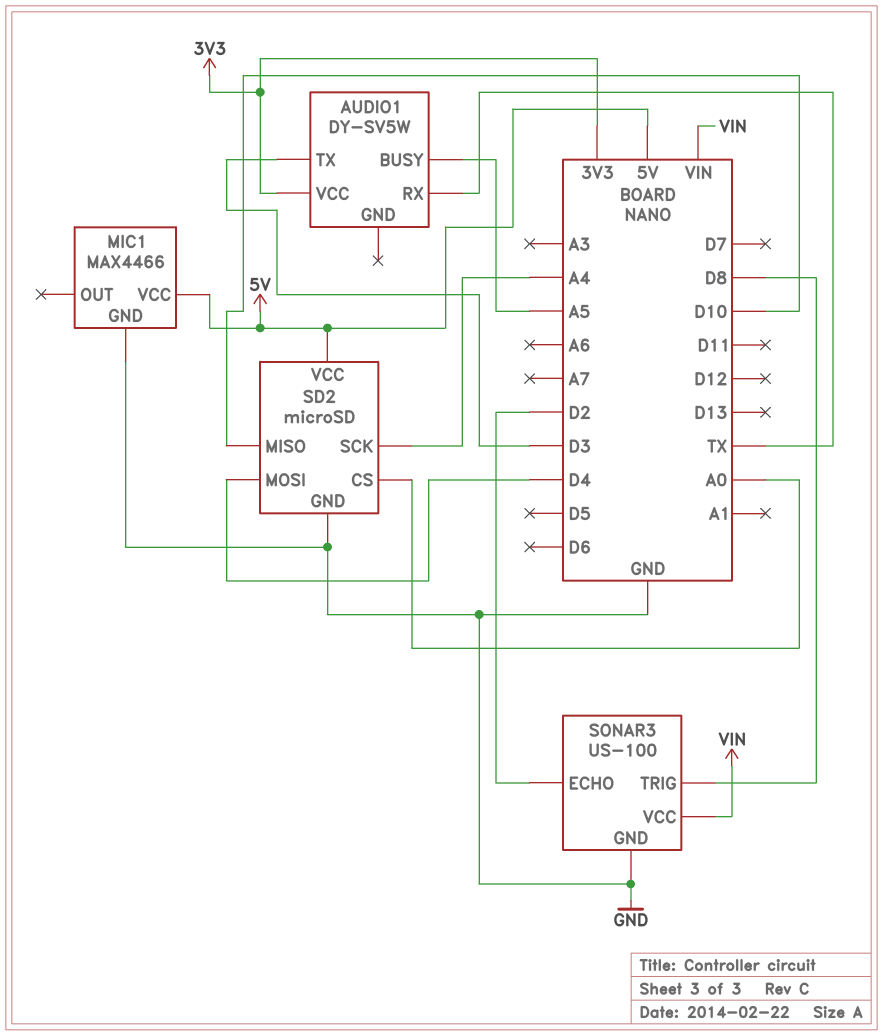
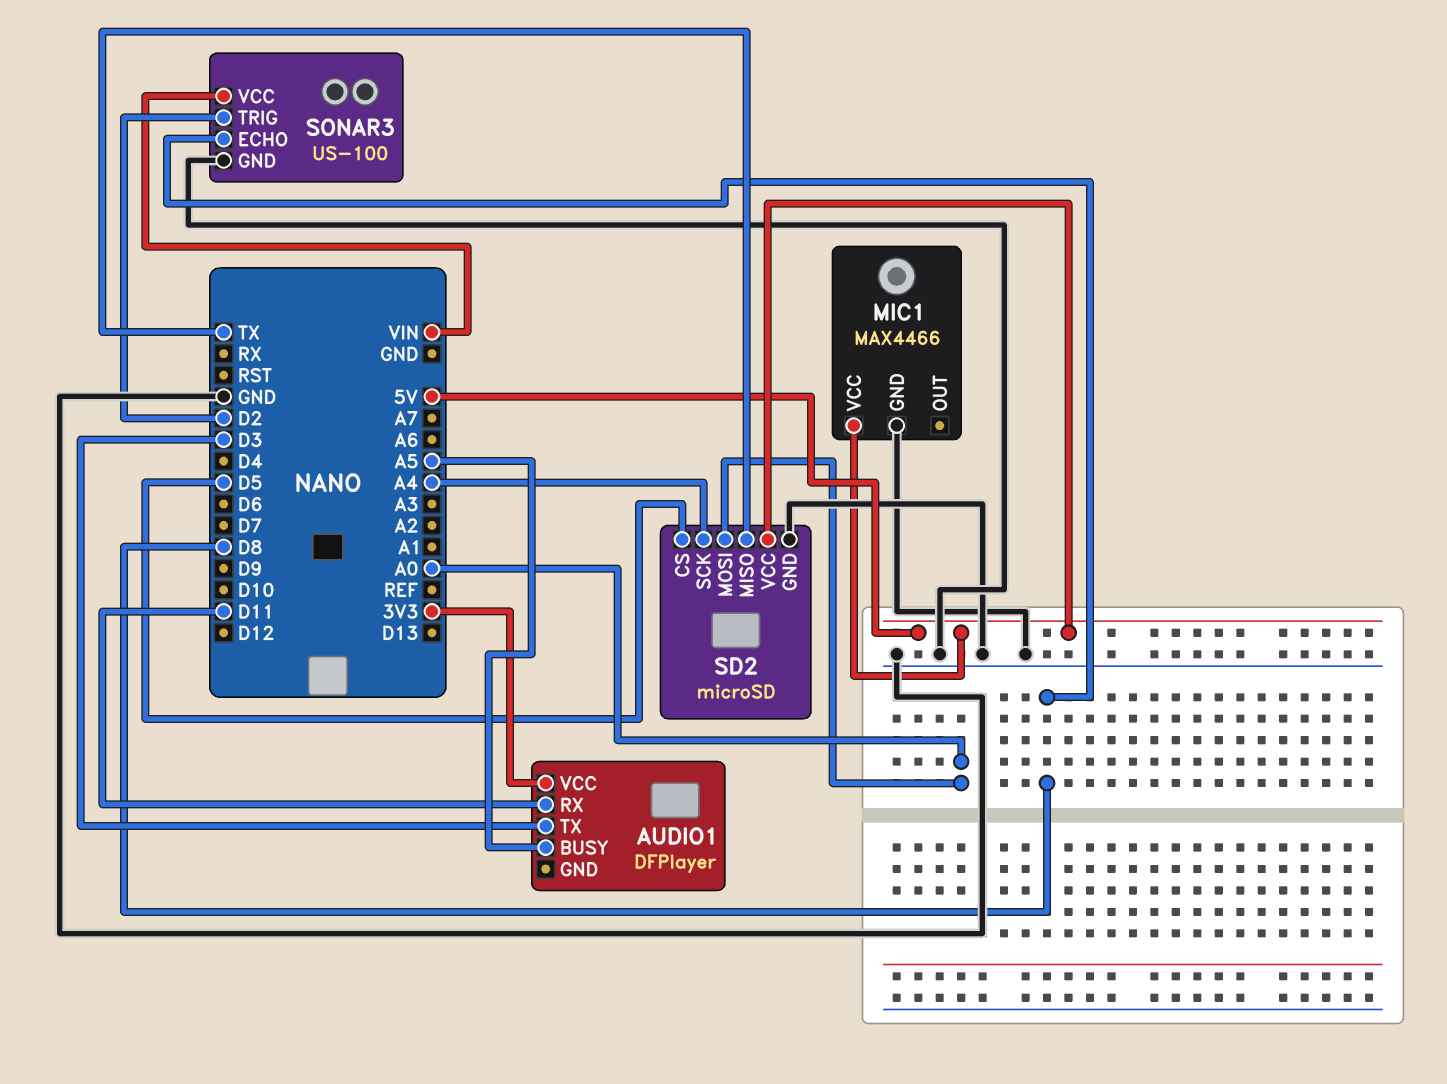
AUDIO1: DY-SV5W -> DFPlayer
AUDIO1 pin RX: TX -> D11
SD2 pin CS: A0 -> D5
SD2 pin MISO: D10 -> TX
SD2 pin MOSI: D4 -> A0
SONAR3 pin ECHO: D2 -> D8
SONAR3 pin TRIG: D8 -> D2

